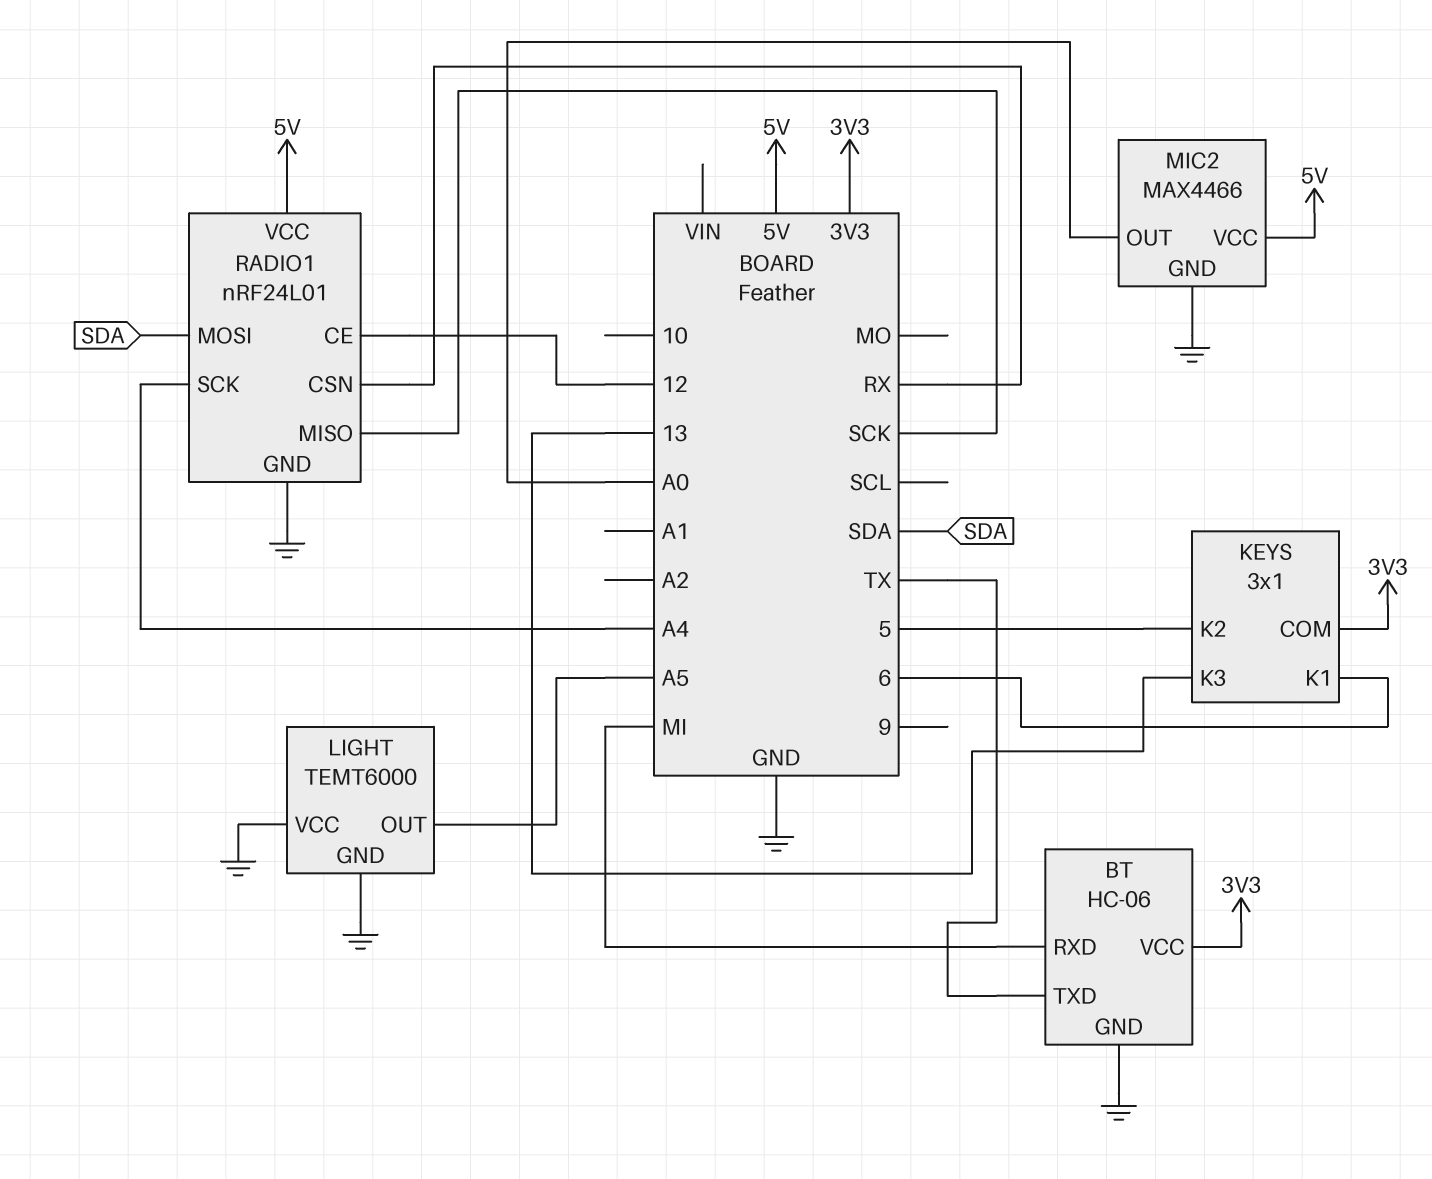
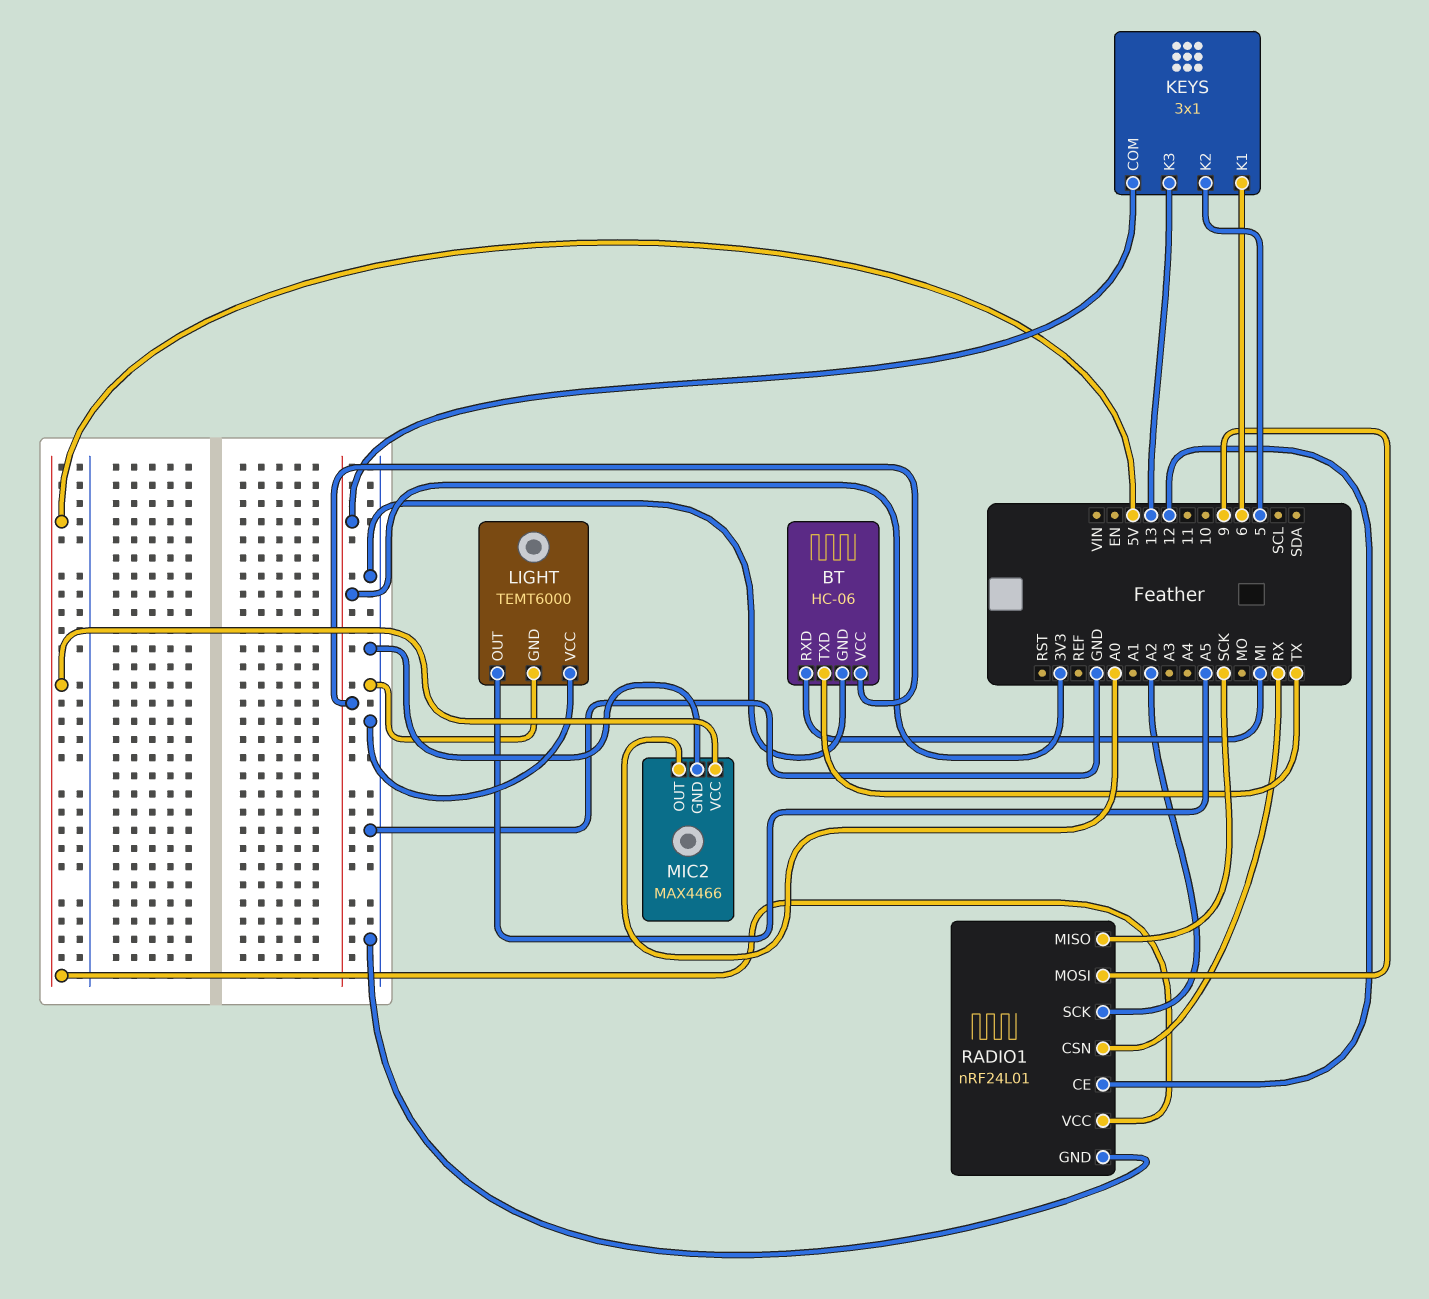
RADIO1 pin MOSI: SDA -> 9
RADIO1 pin SCK: A4 -> A2

